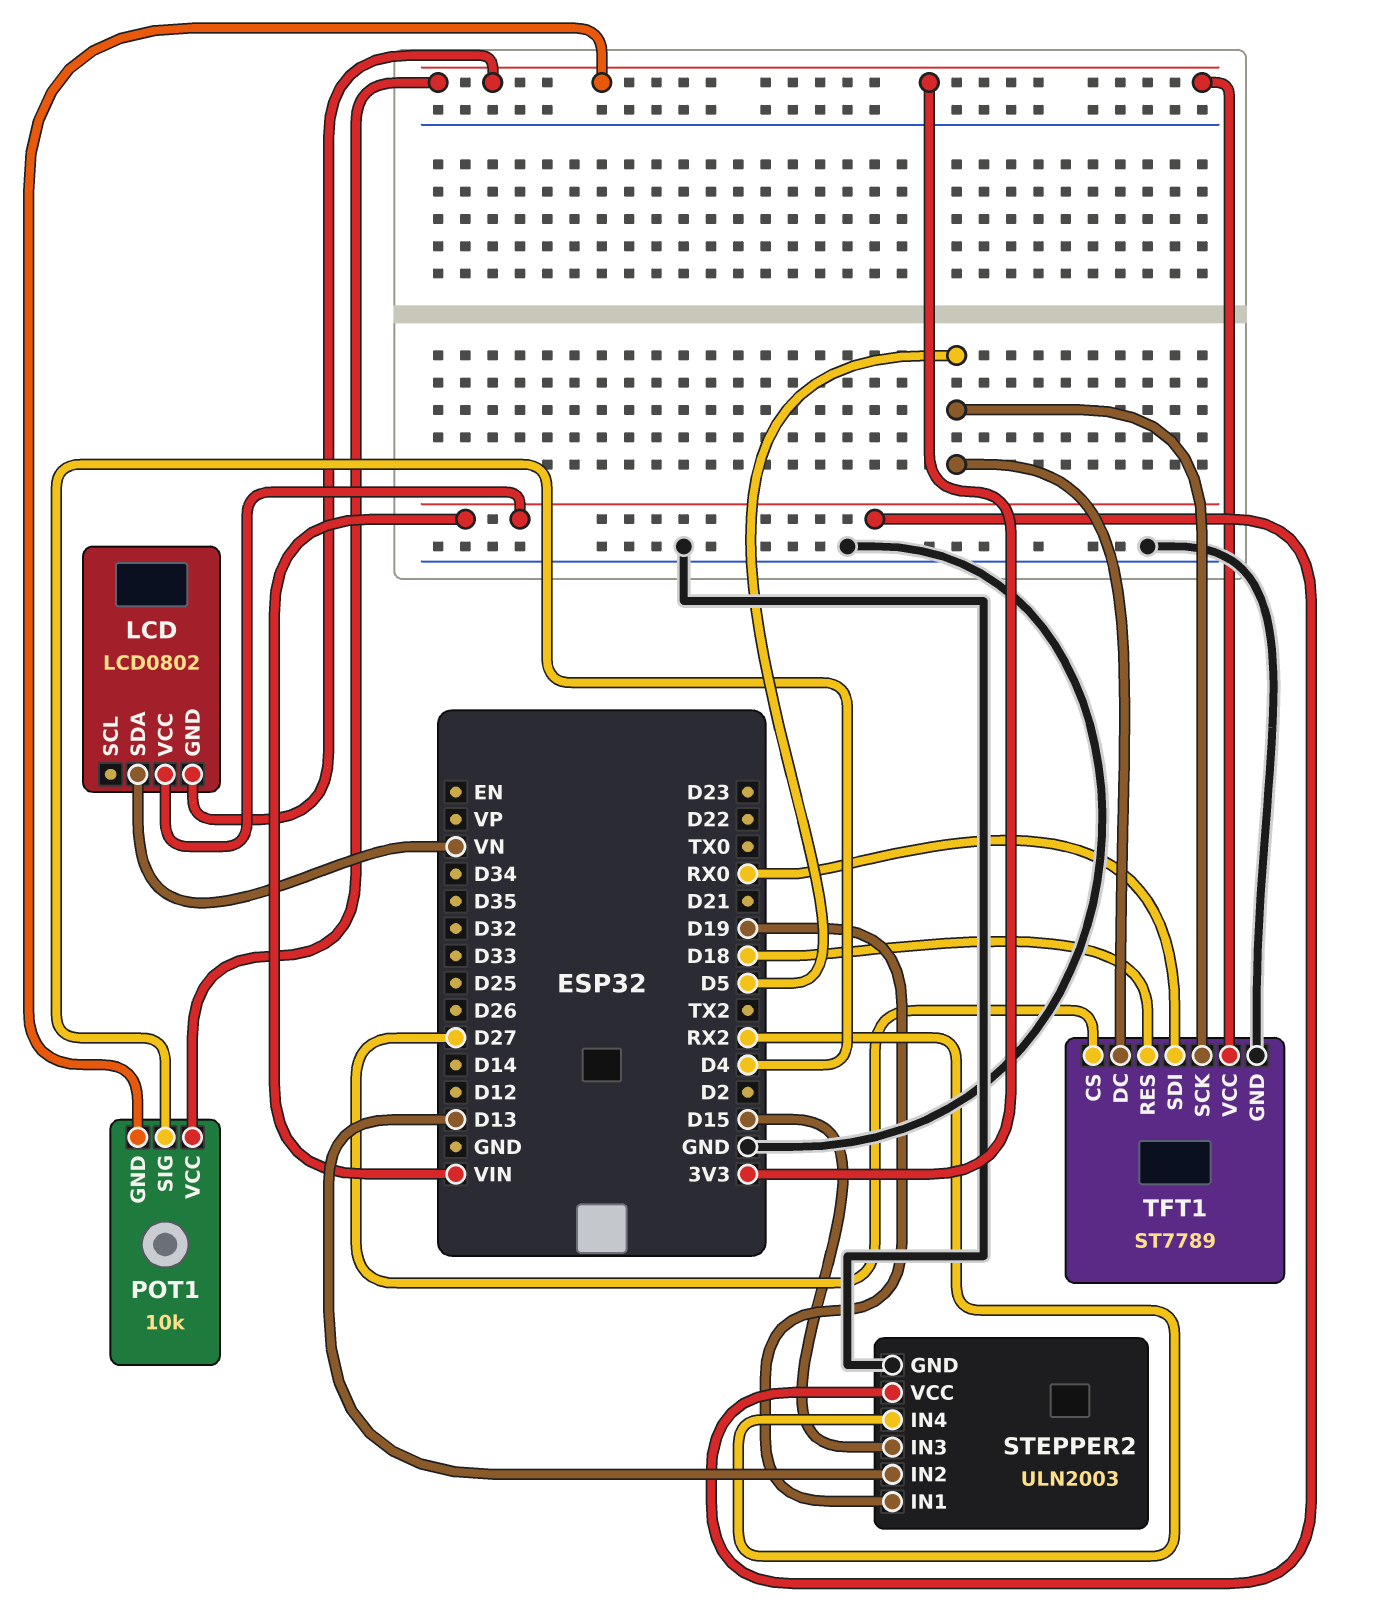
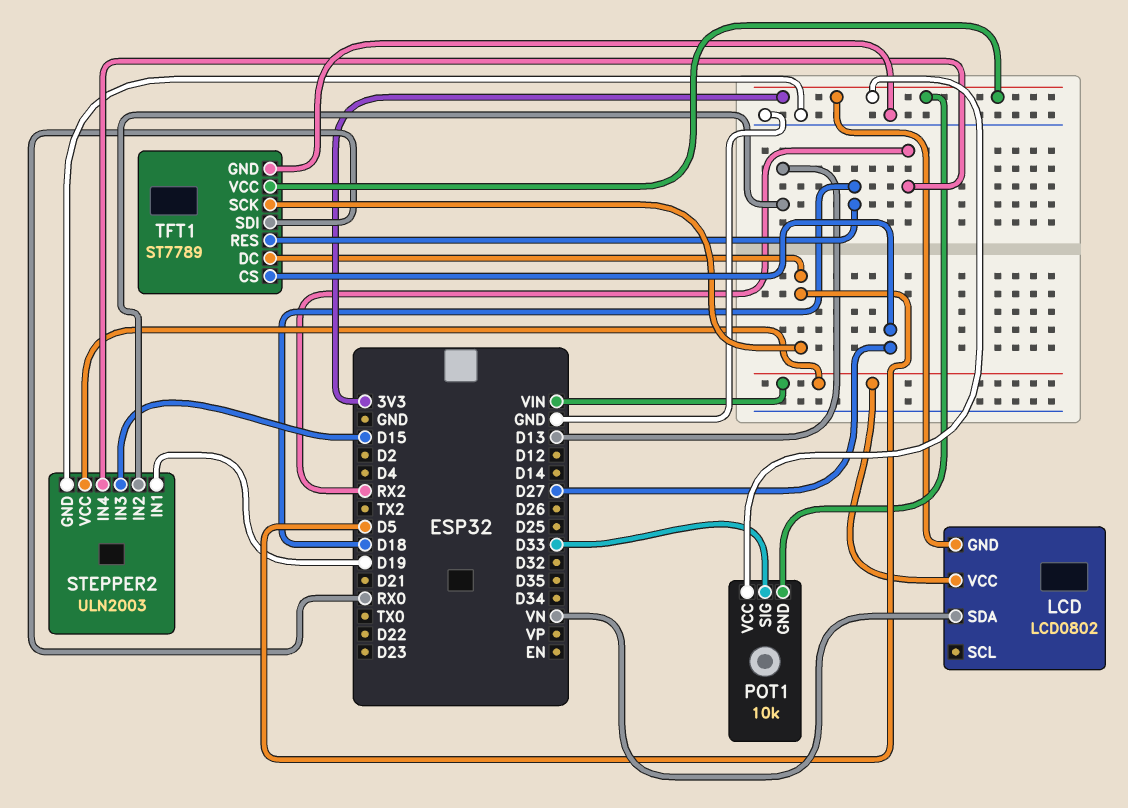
POT1 pin SIG: D4 -> D33

